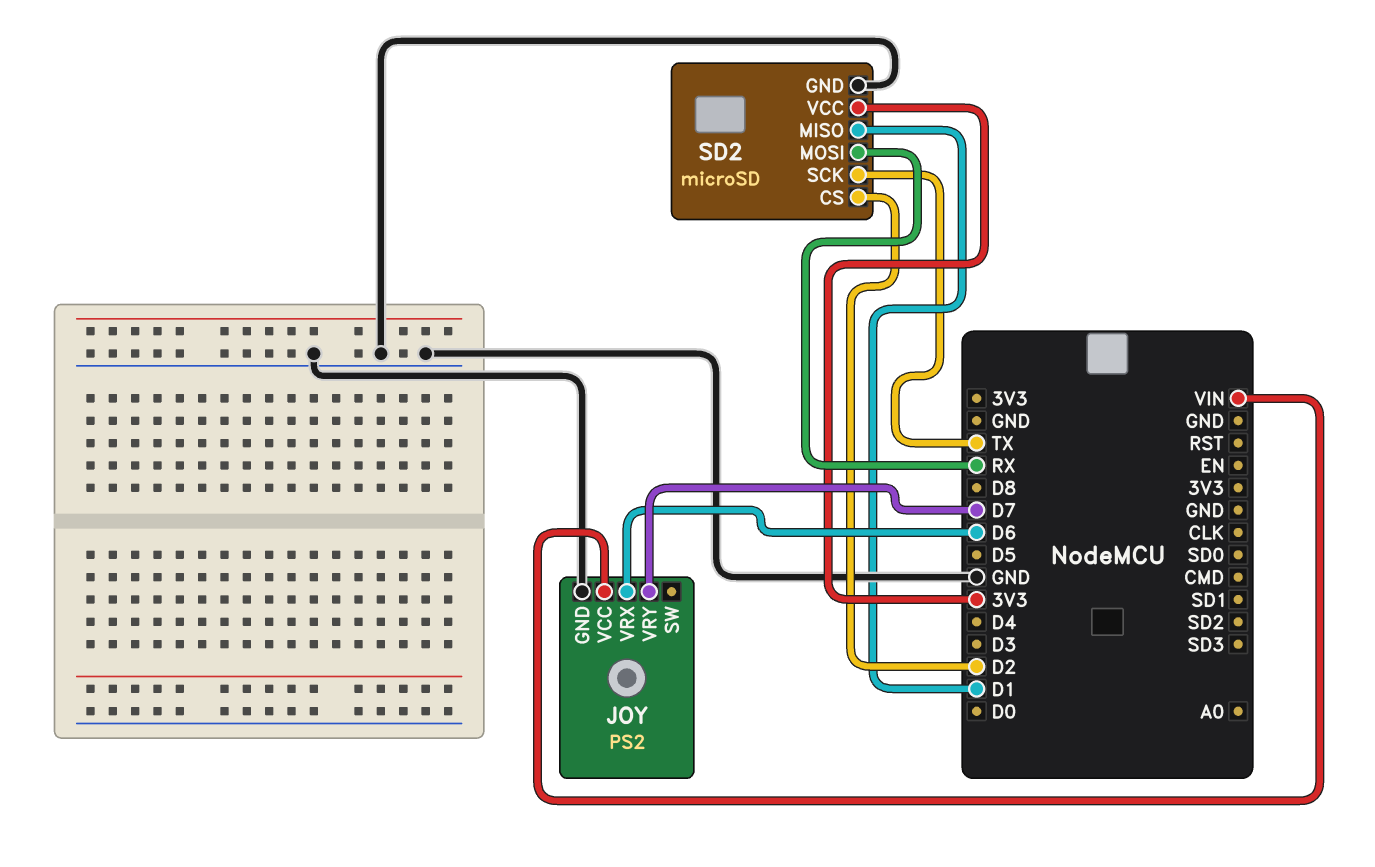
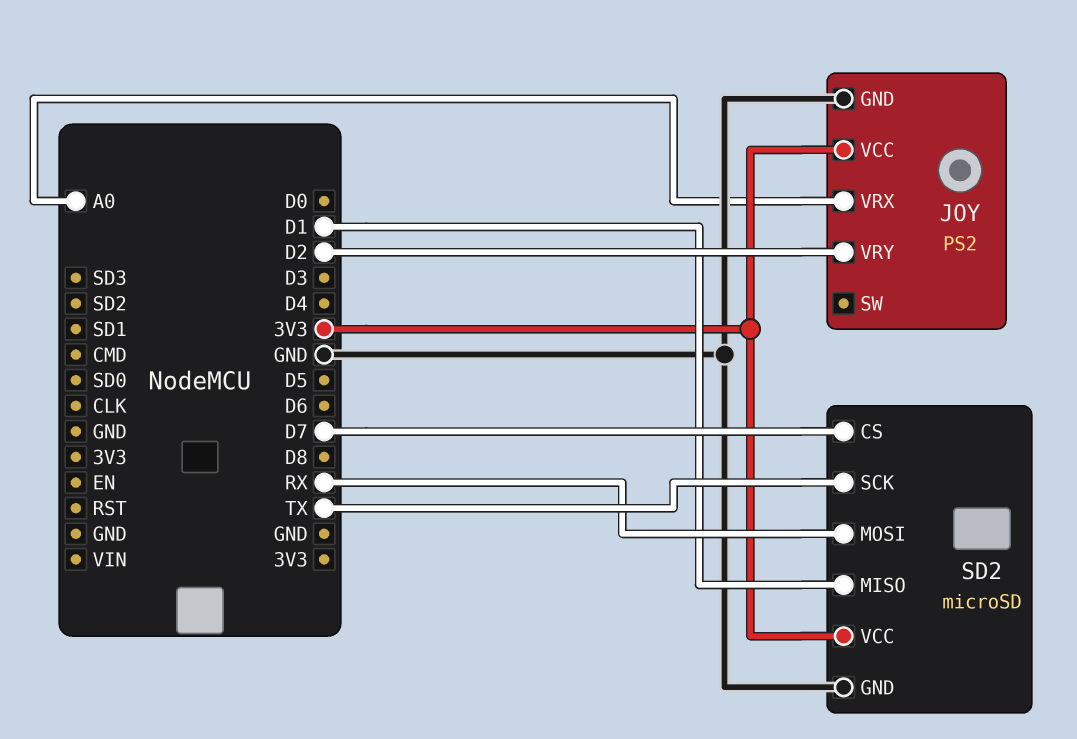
JOY pin VCC: VIN -> 3V3
JOY pin VRX: D6 -> A0
JOY pin VRY: D7 -> D2
SD2 pin CS: D2 -> D7

